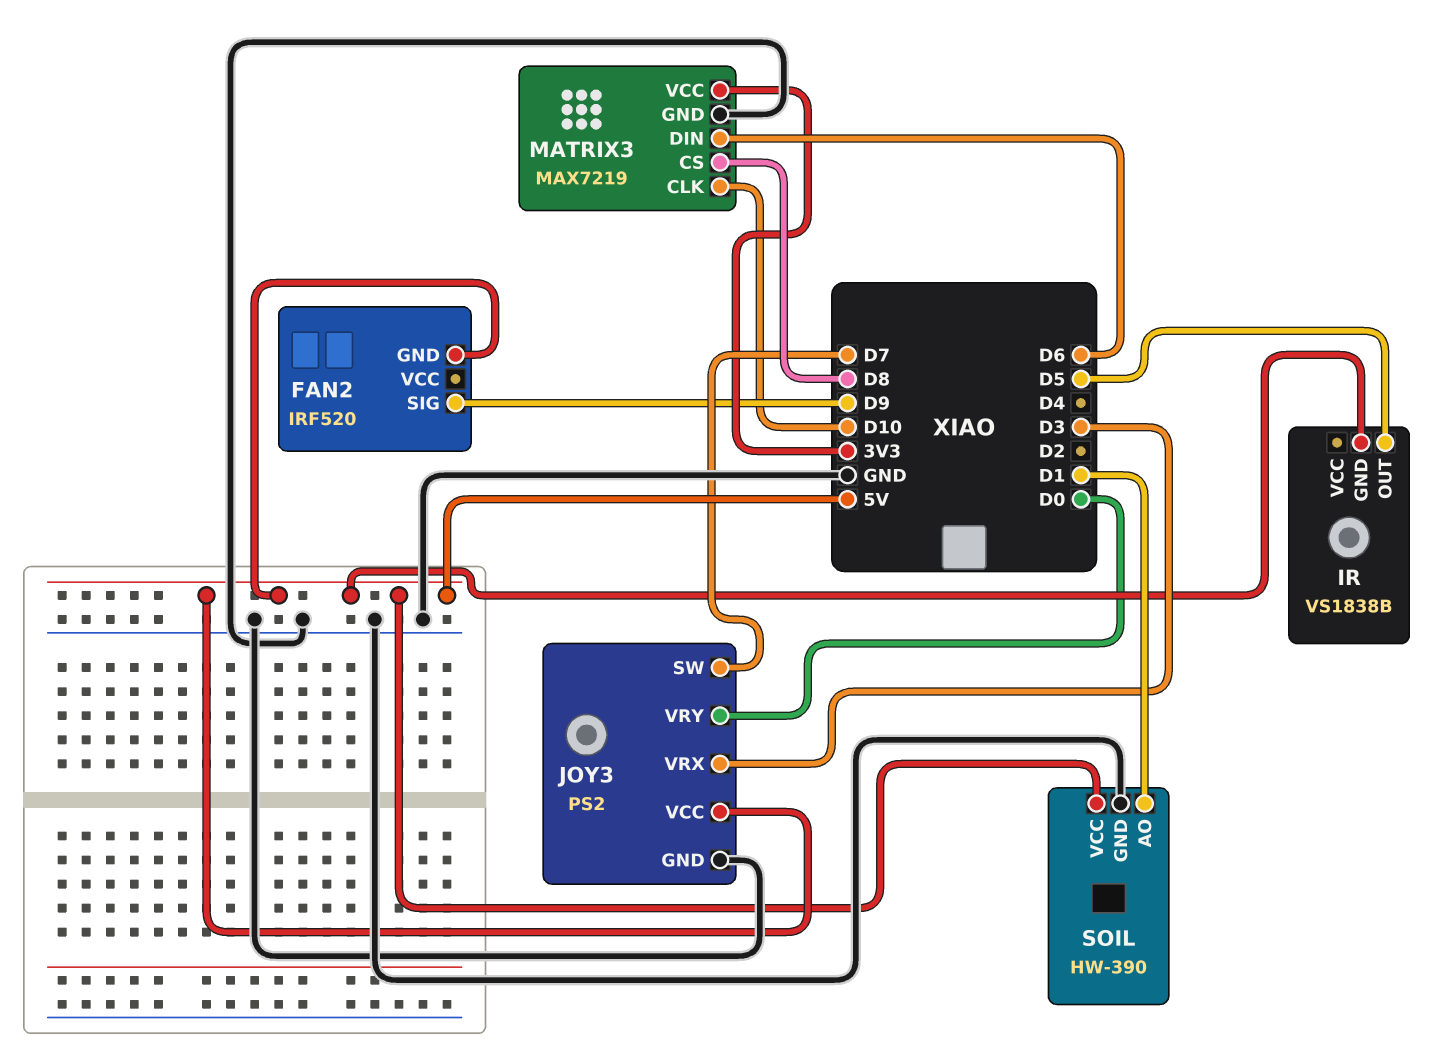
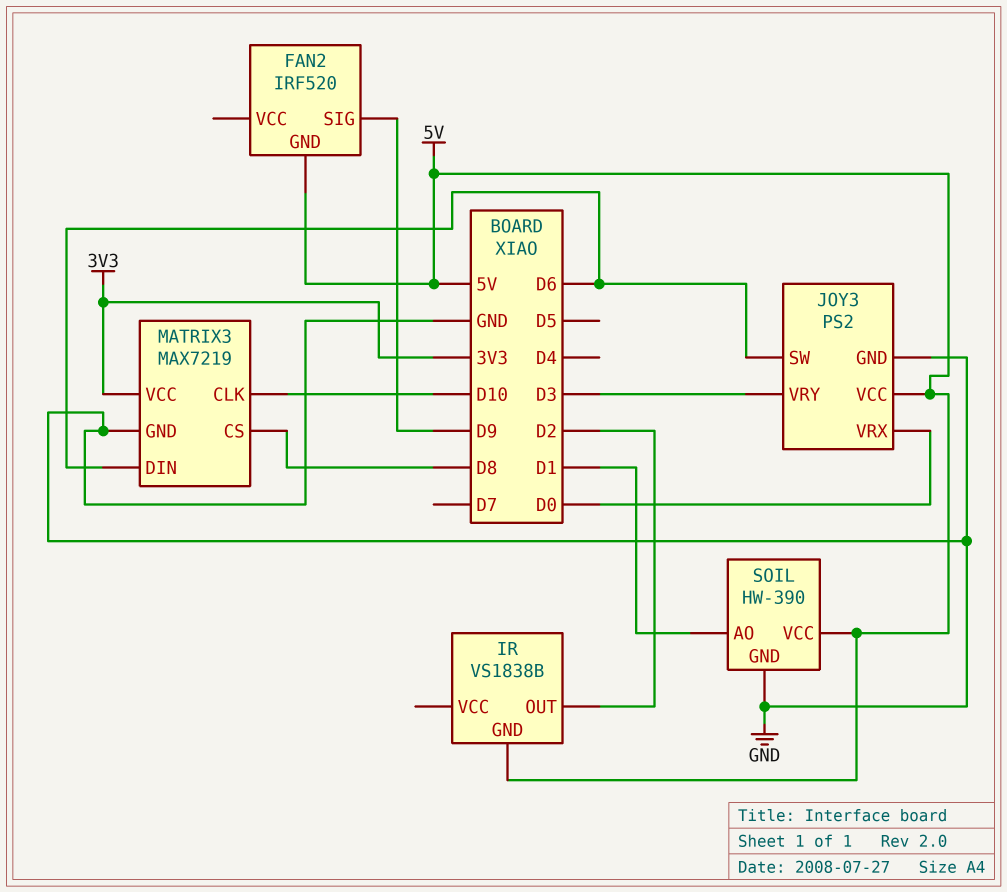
IR pin OUT: D5 -> D2
JOY3 pin SW: D7 -> D6
JOY3 pin VRX: D3 -> D0
JOY3 pin VRY: D0 -> D3

